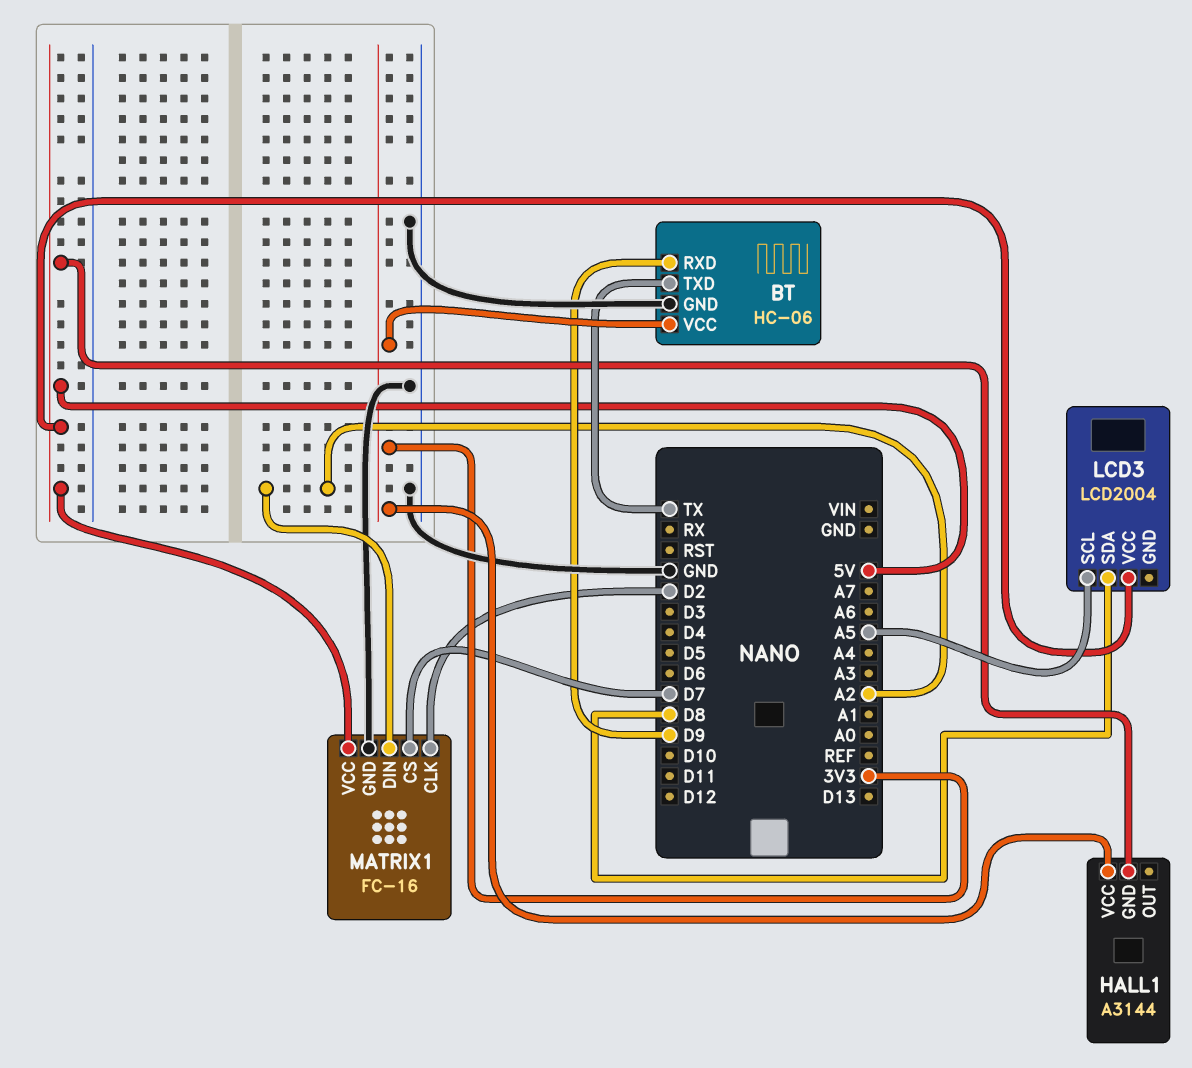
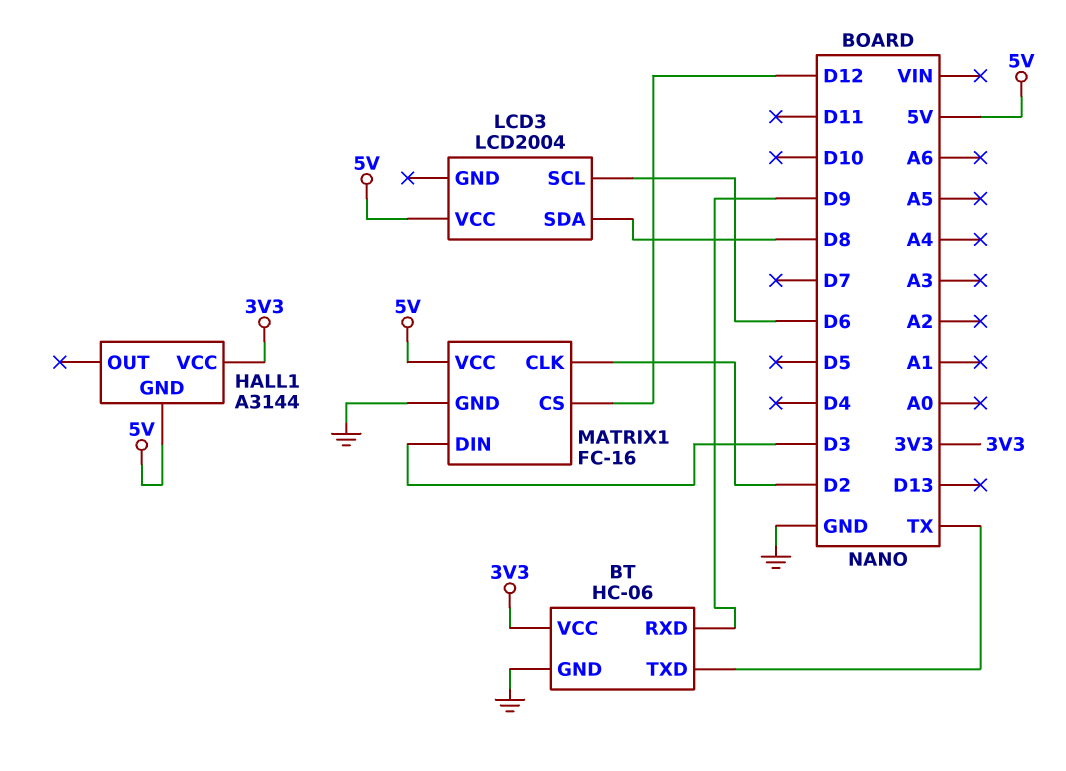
LCD3 pin SCL: A5 -> D6
MATRIX1 pin CS: D7 -> D12
MATRIX1 pin DIN: A2 -> D3

